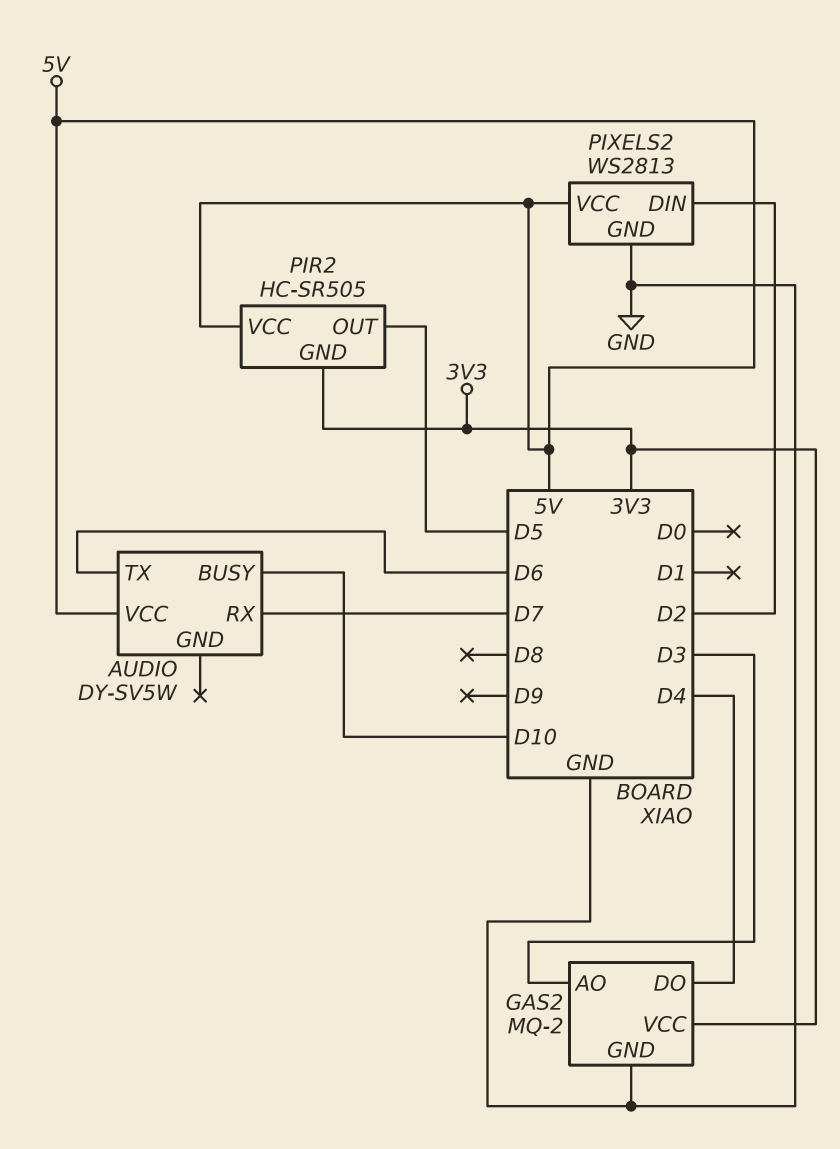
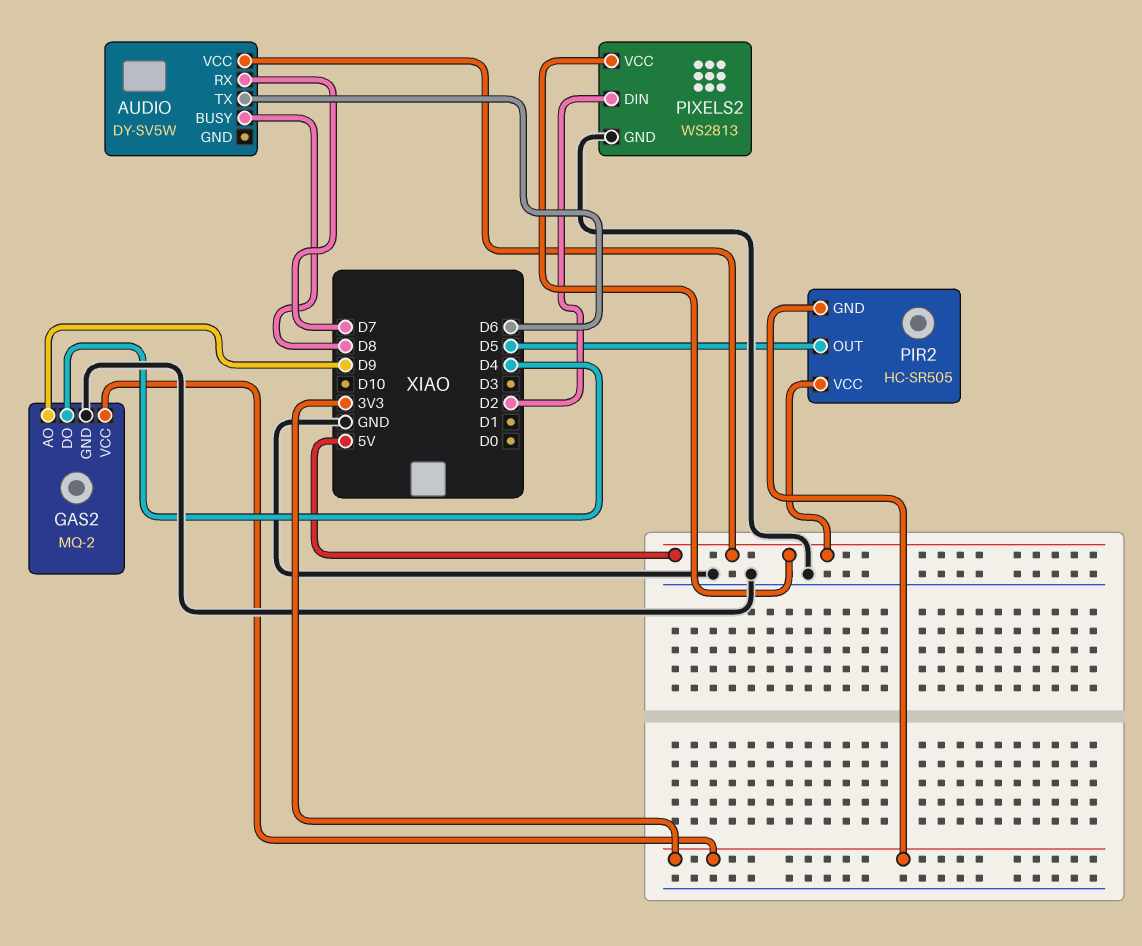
AUDIO pin BUSY: D10 -> D8
GAS2 pin AO: D3 -> D9

